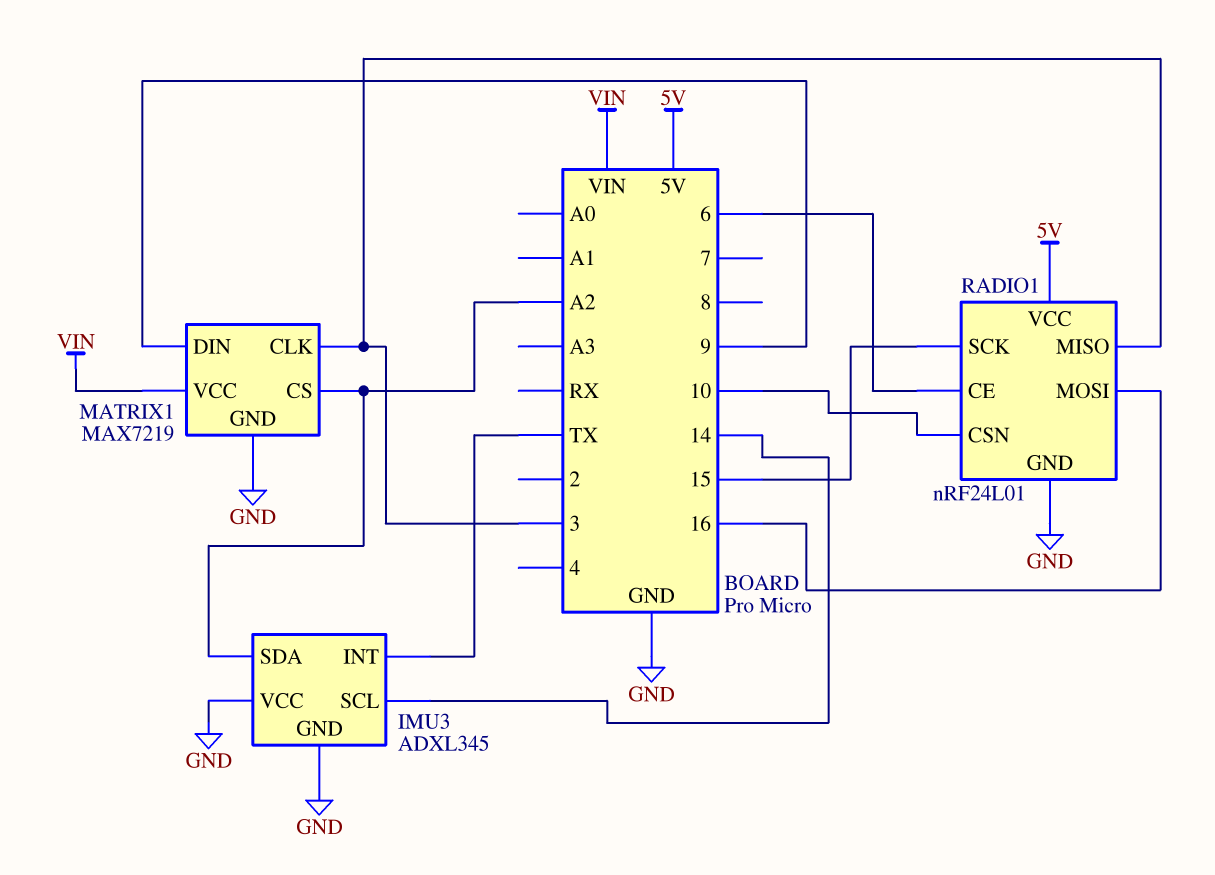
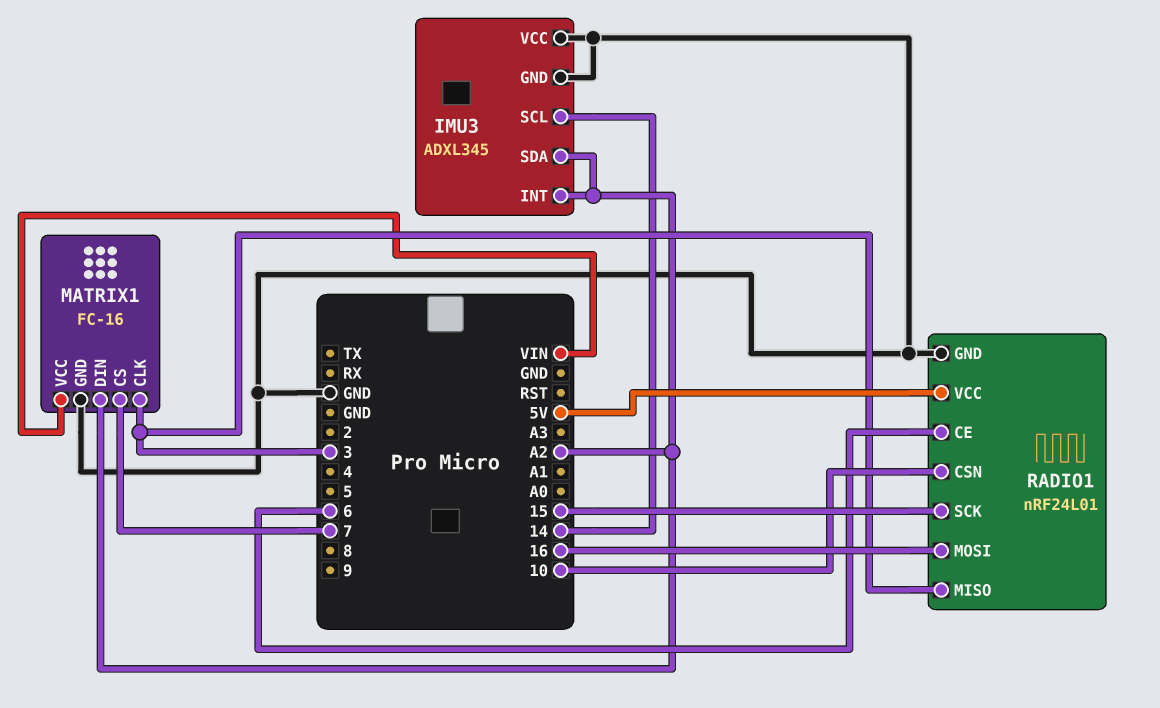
IMU3 pin INT: TX -> A2
MATRIX1: MAX7219 -> FC-16
MATRIX1 pin CS: A2 -> 7
MATRIX1 pin DIN: 9 -> A2

